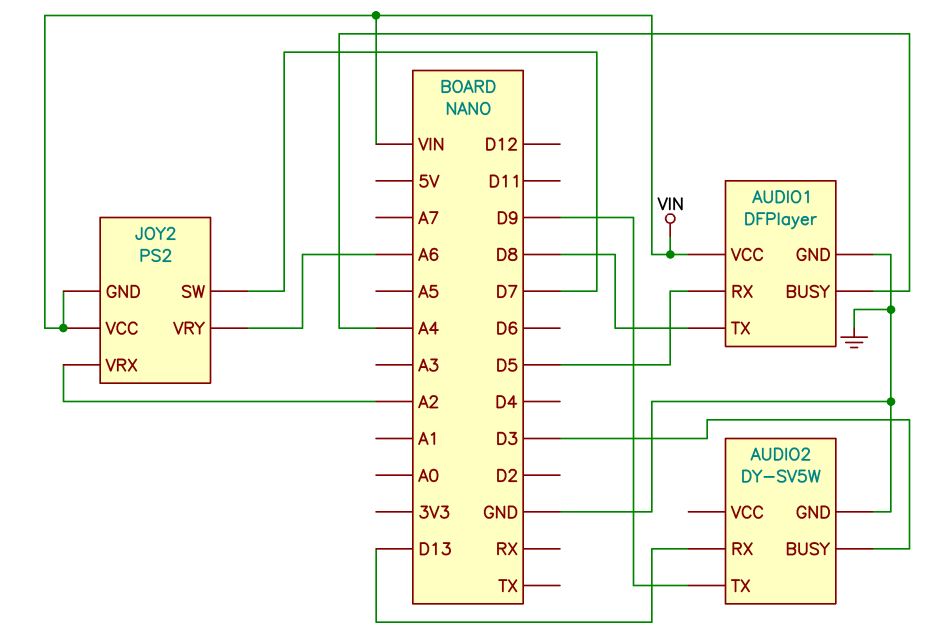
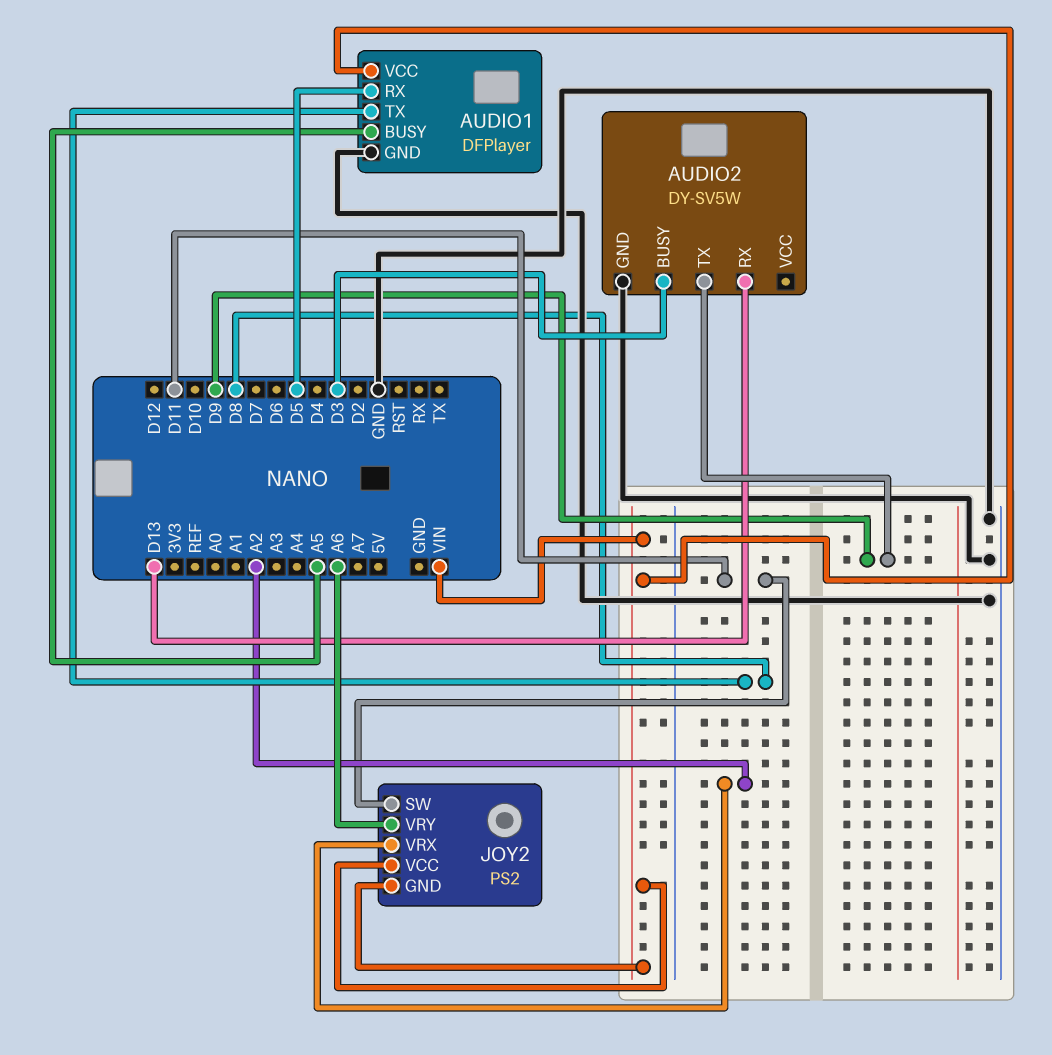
AUDIO1 pin BUSY: A4 -> A5
JOY2 pin SW: D7 -> D11

